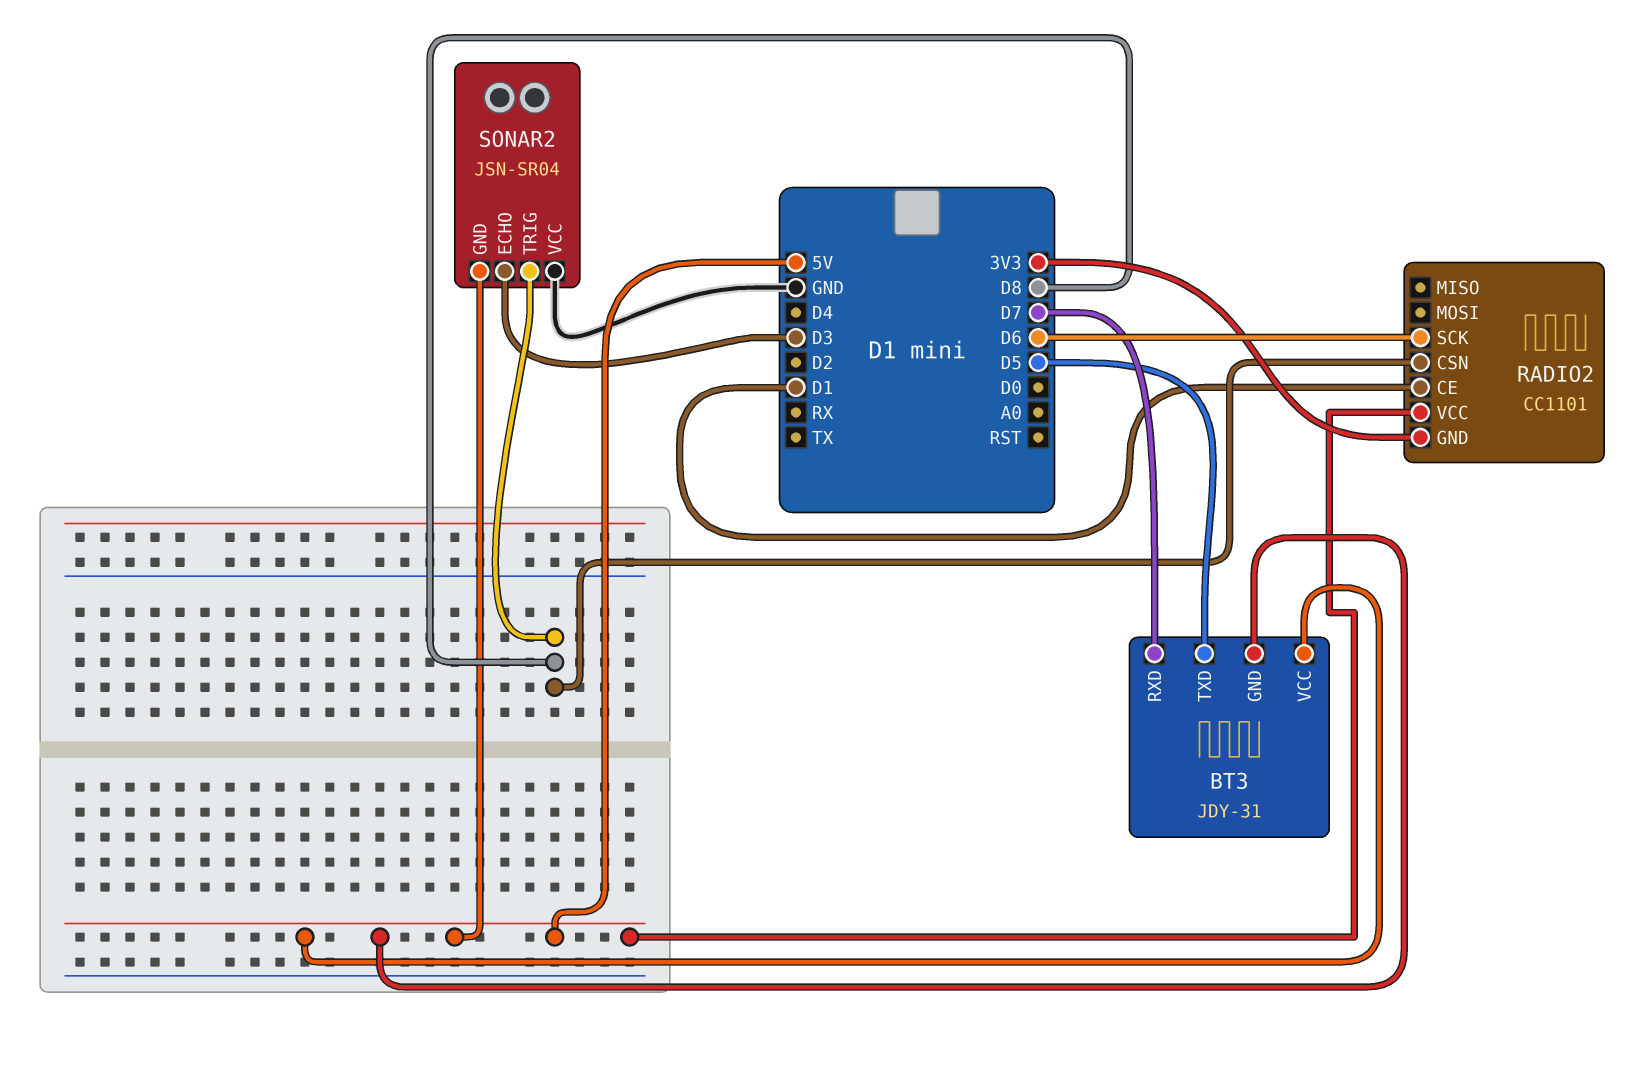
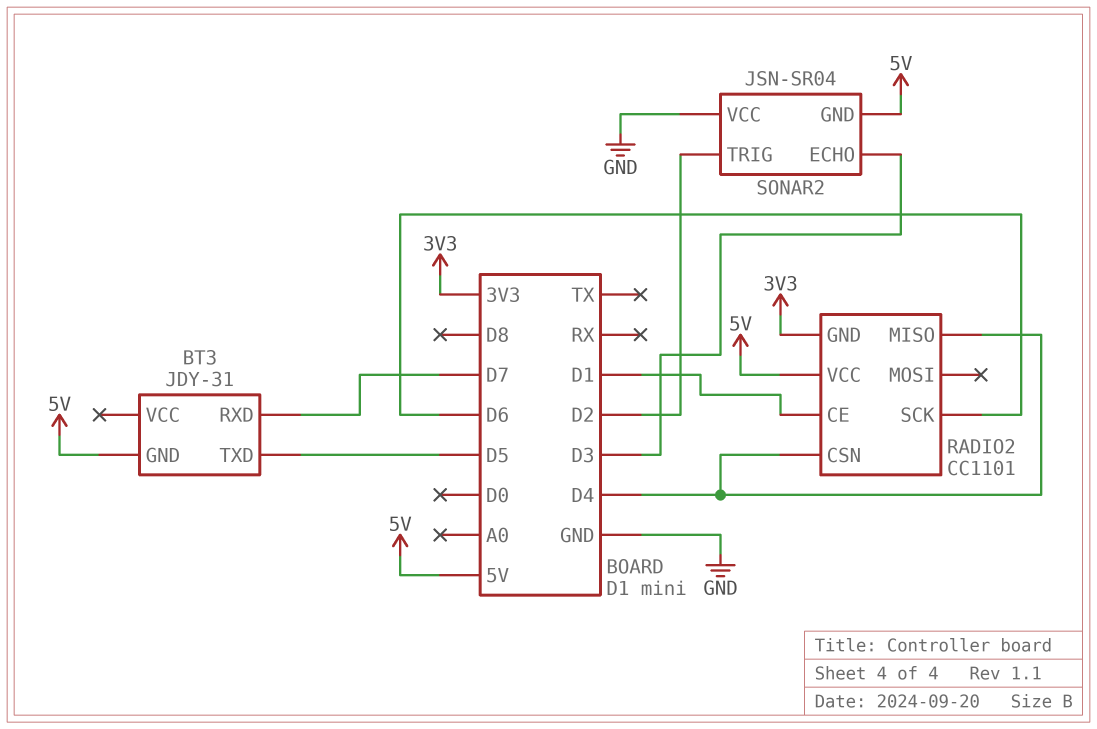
BT3 pin VCC: 5V -> none
RADIO2 pin CSN: D8 -> D4
RADIO2 pin MISO: none -> D4
SONAR2 pin TRIG: D8 -> D2

